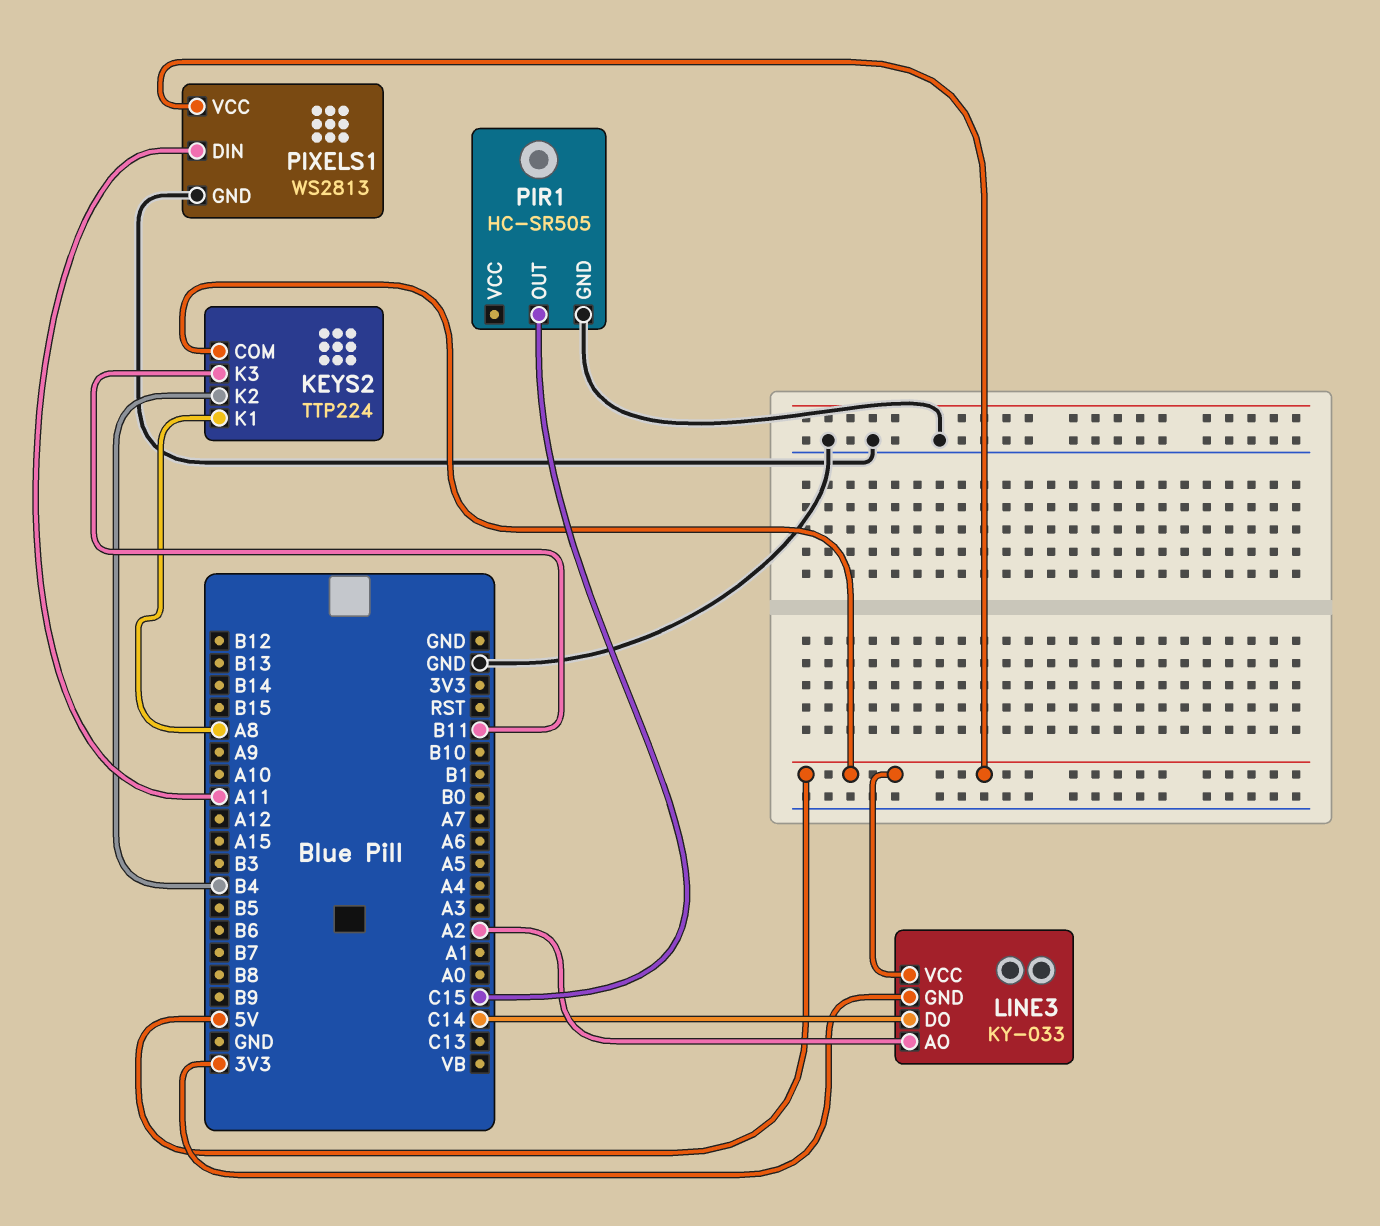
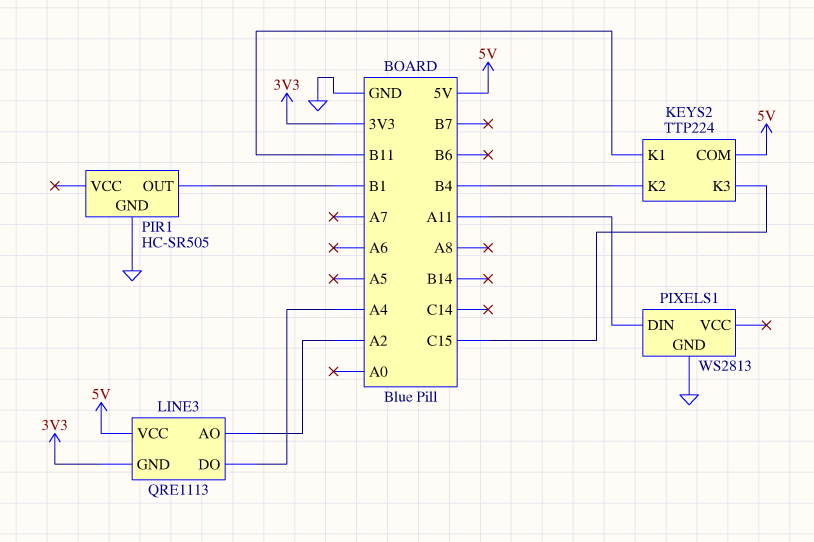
KEYS2 pin K1: A8 -> B11
KEYS2 pin K3: B11 -> C15
LINE3: KY-033 -> QRE1113
LINE3 pin DO: C14 -> A4
PIR1 pin OUT: C15 -> B1
PIXELS1 pin VCC: 5V -> none

